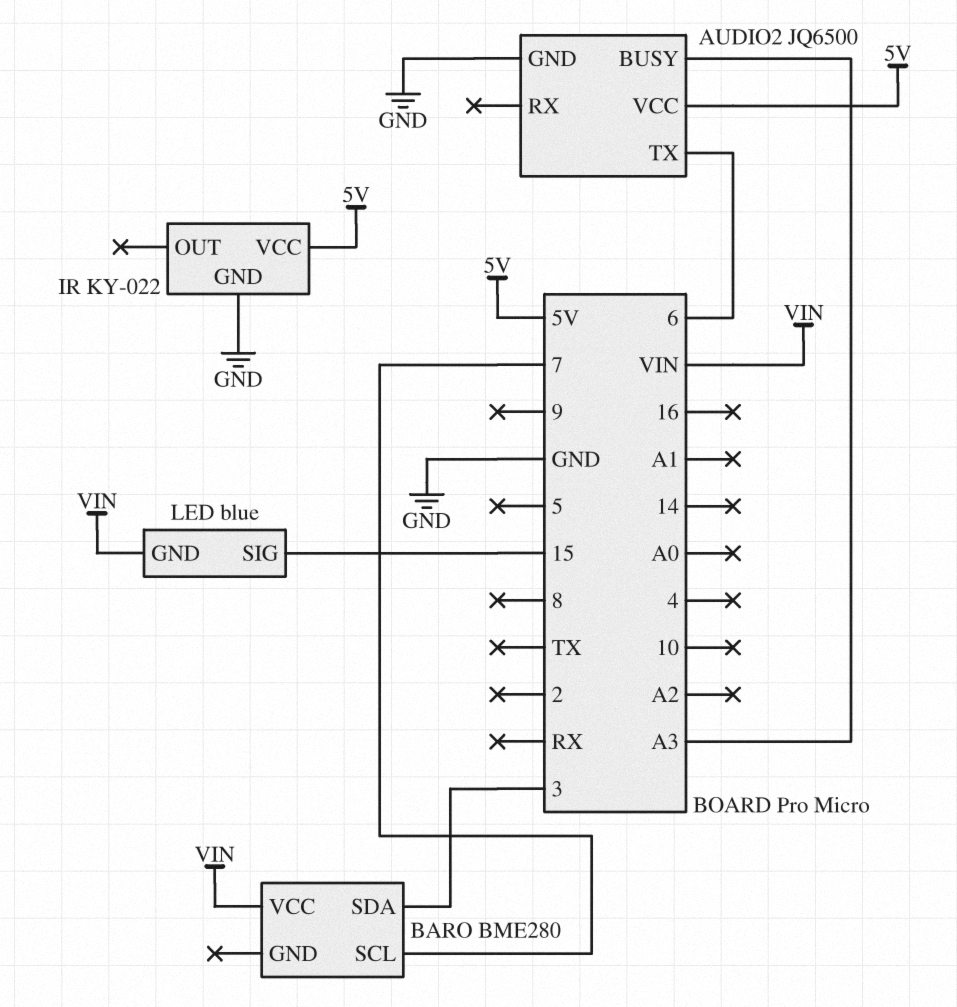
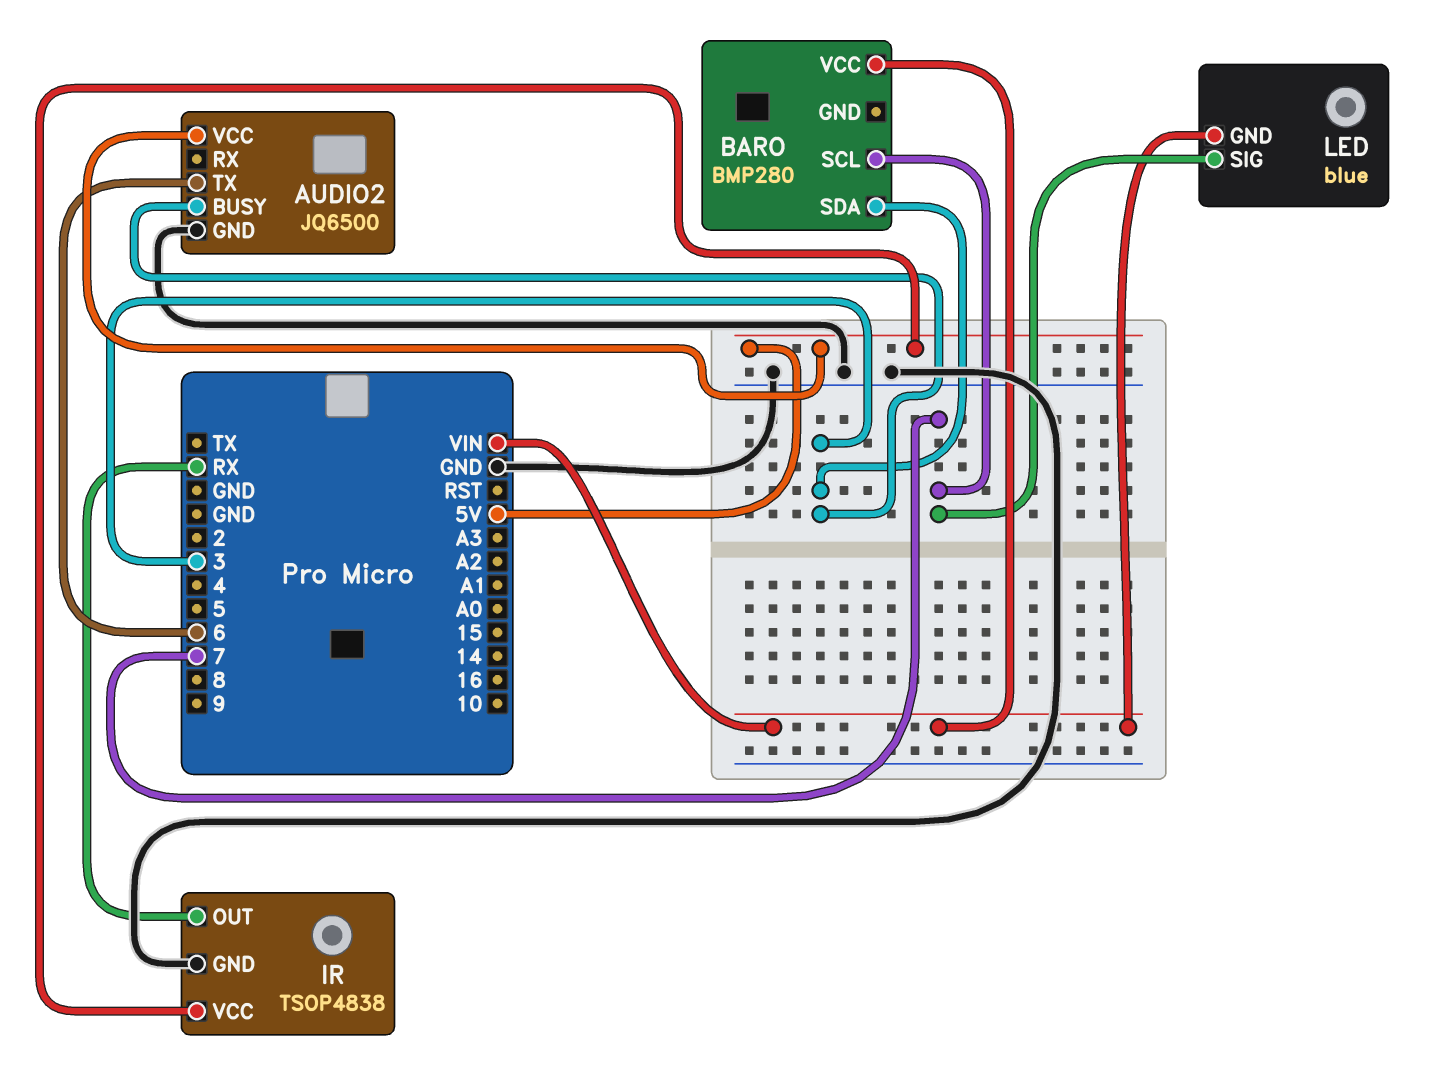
AUDIO2 pin BUSY: A3 -> 3
BARO: BME280 -> BMP280
IR: KY-022 -> TSOP4838
IR pin OUT: none -> RX
LED pin SIG: 15 -> 7

